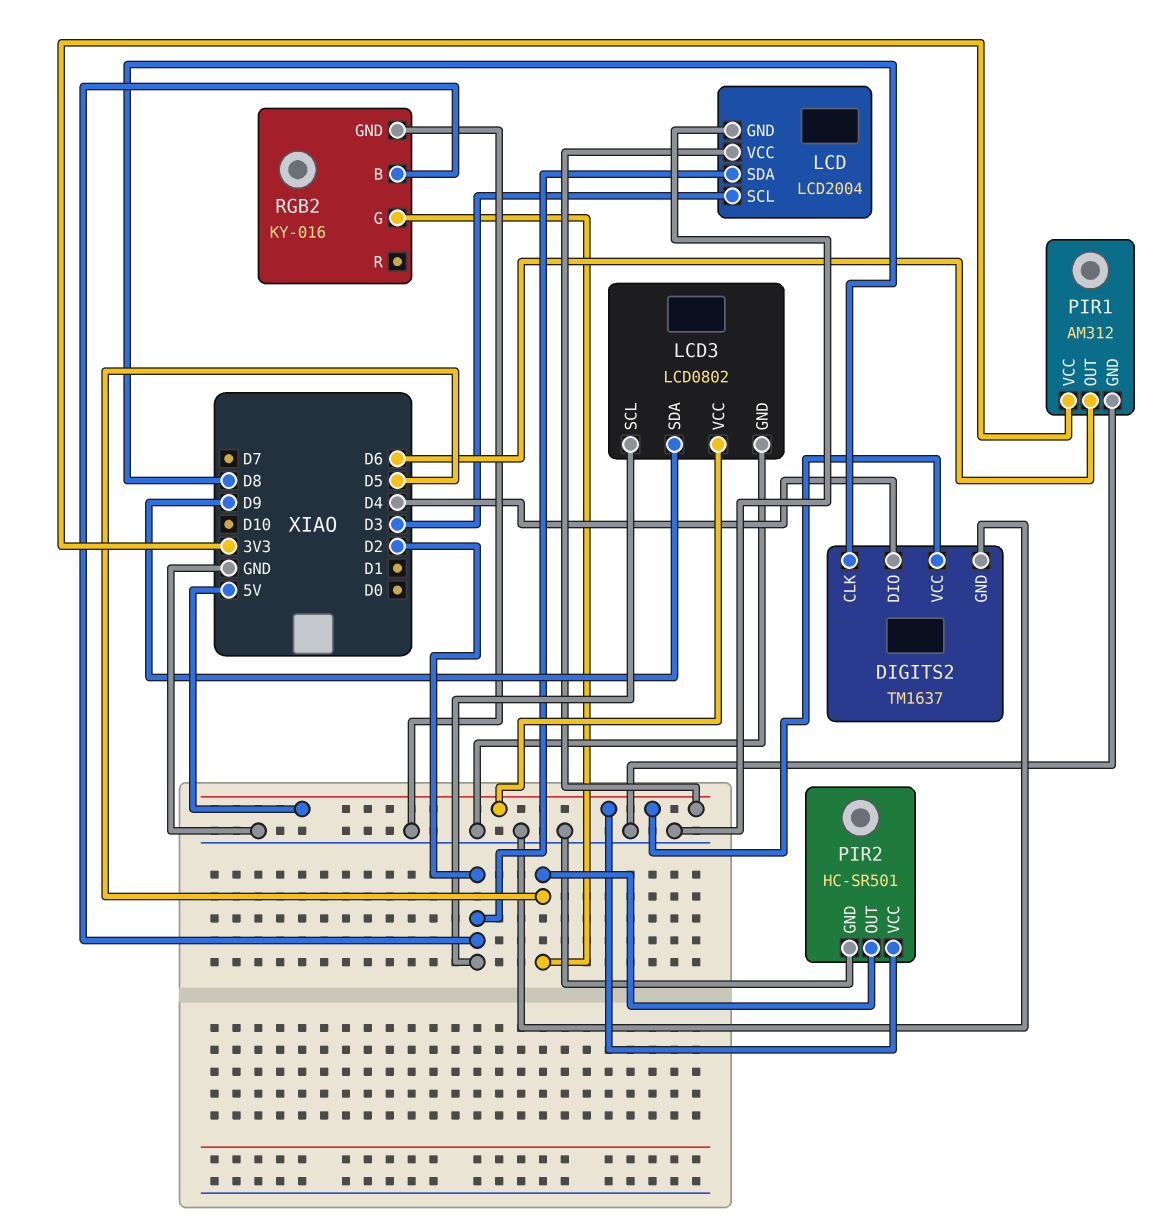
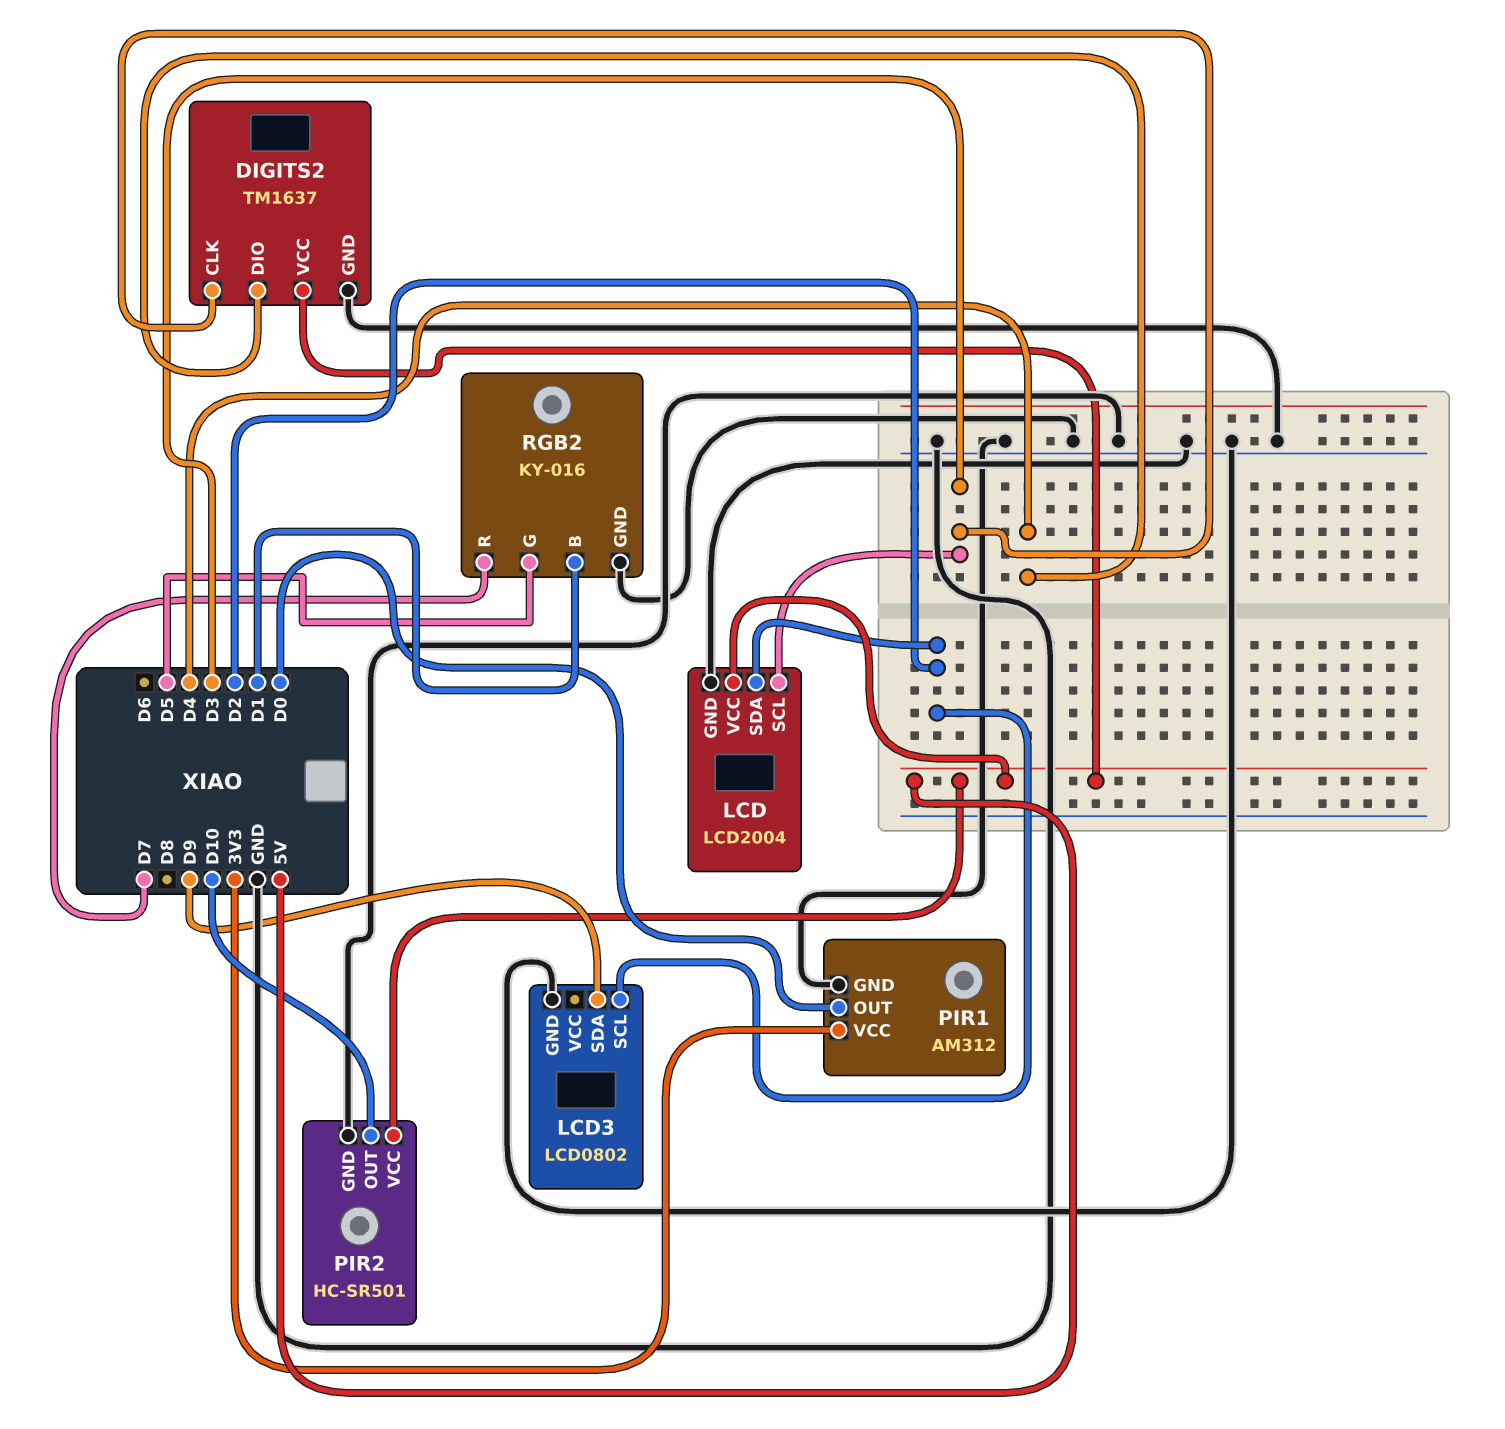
DIGITS2 pin CLK: D8 -> D3
LCD3 pin VCC: 5V -> none
PIR1 pin OUT: D6 -> D0
PIR2 pin OUT: D5 -> D10
RGB2 pin B: D2 -> D1
RGB2 pin R: none -> D7

